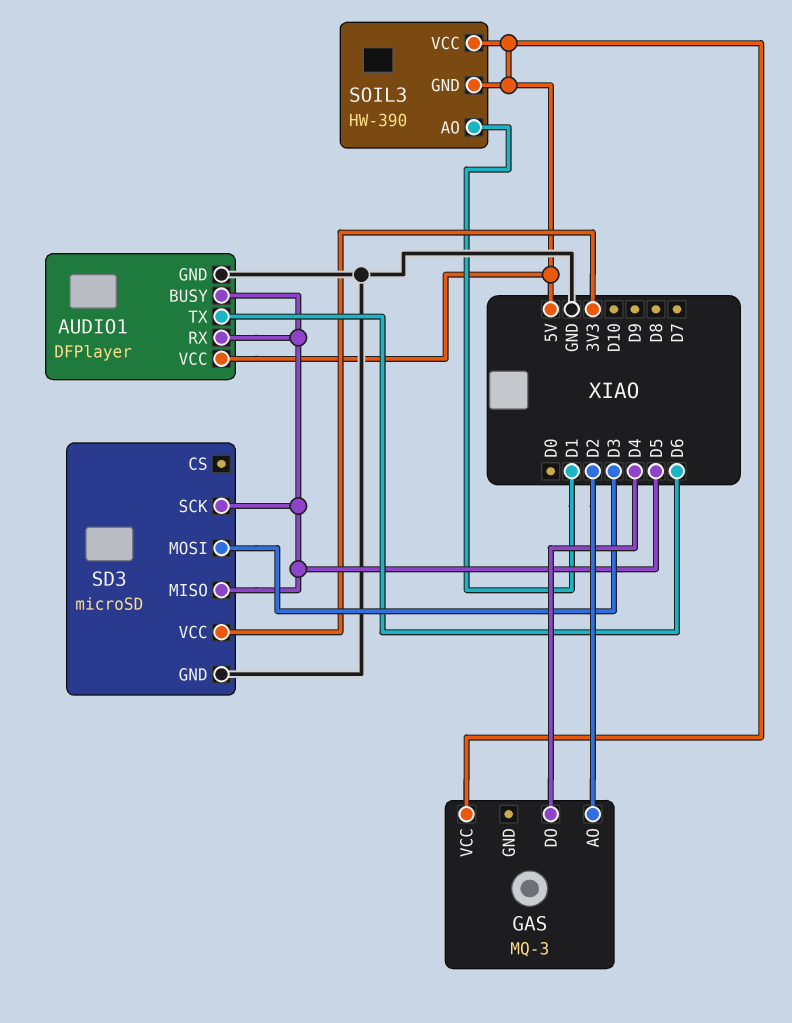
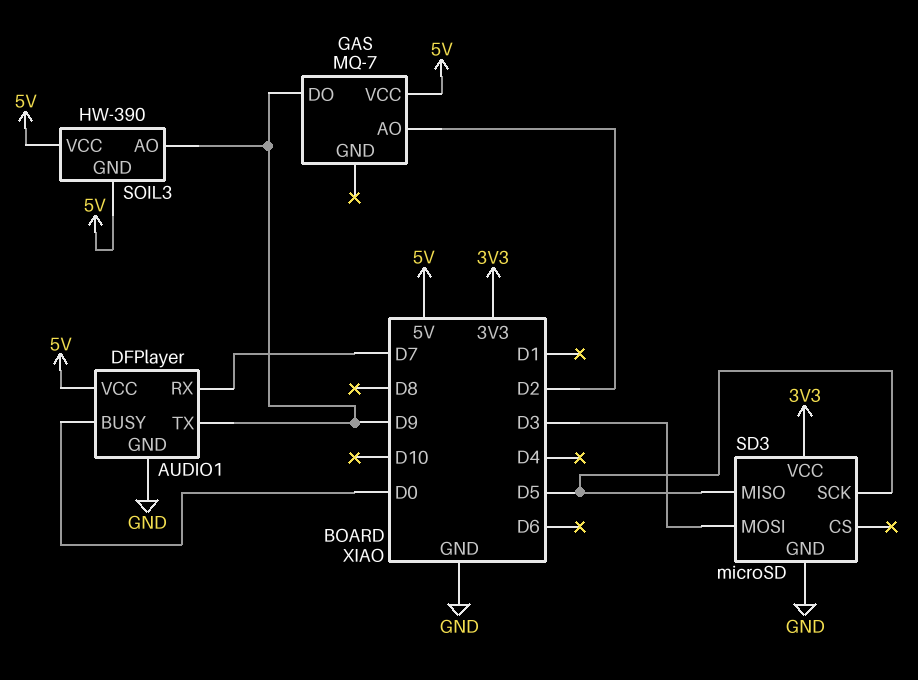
AUDIO1 pin BUSY: D5 -> D0
AUDIO1 pin RX: D5 -> D7
AUDIO1 pin TX: D6 -> D9
GAS: MQ-3 -> MQ-7
GAS pin DO: D4 -> D9
SOIL3 pin AO: D1 -> D9

